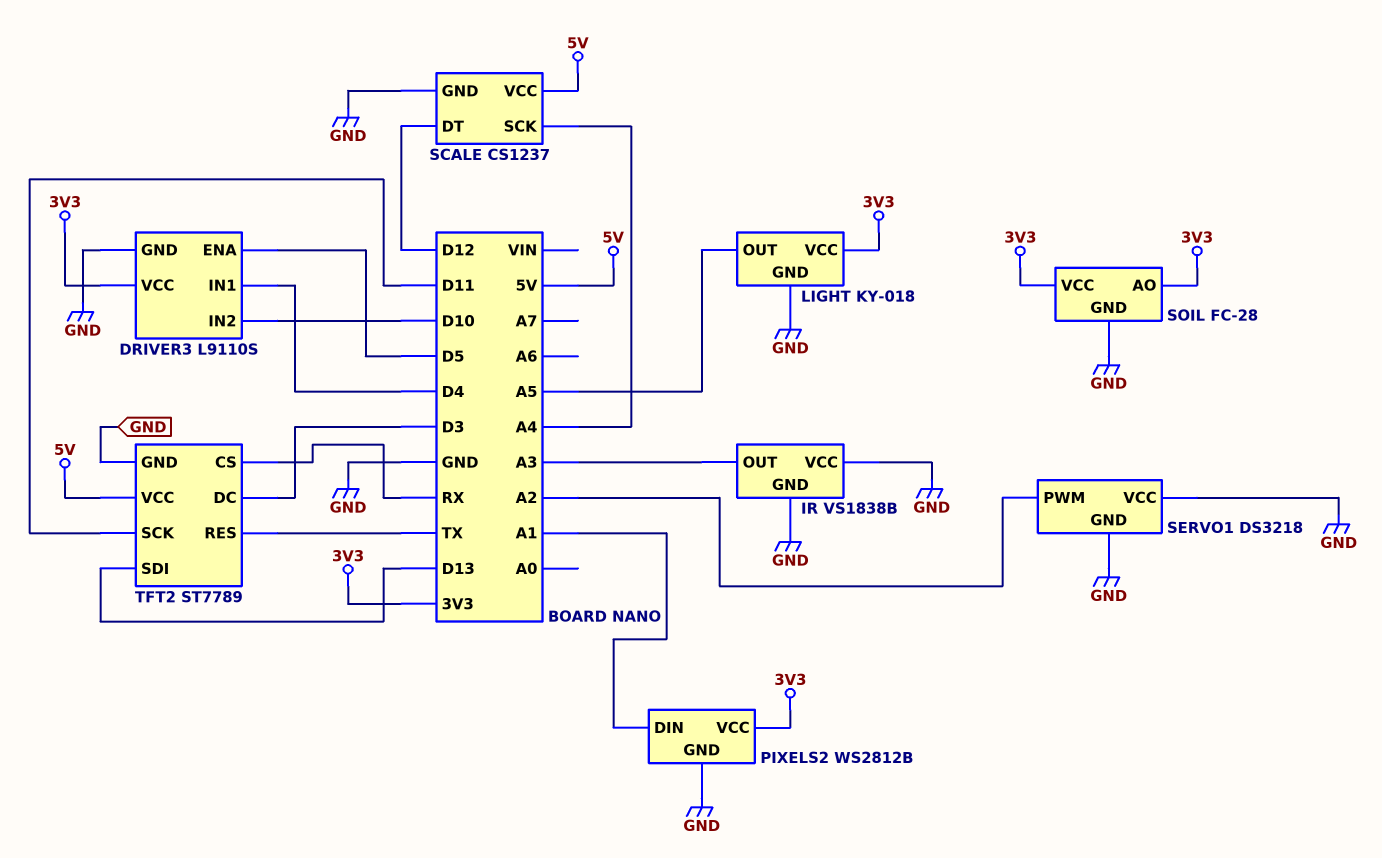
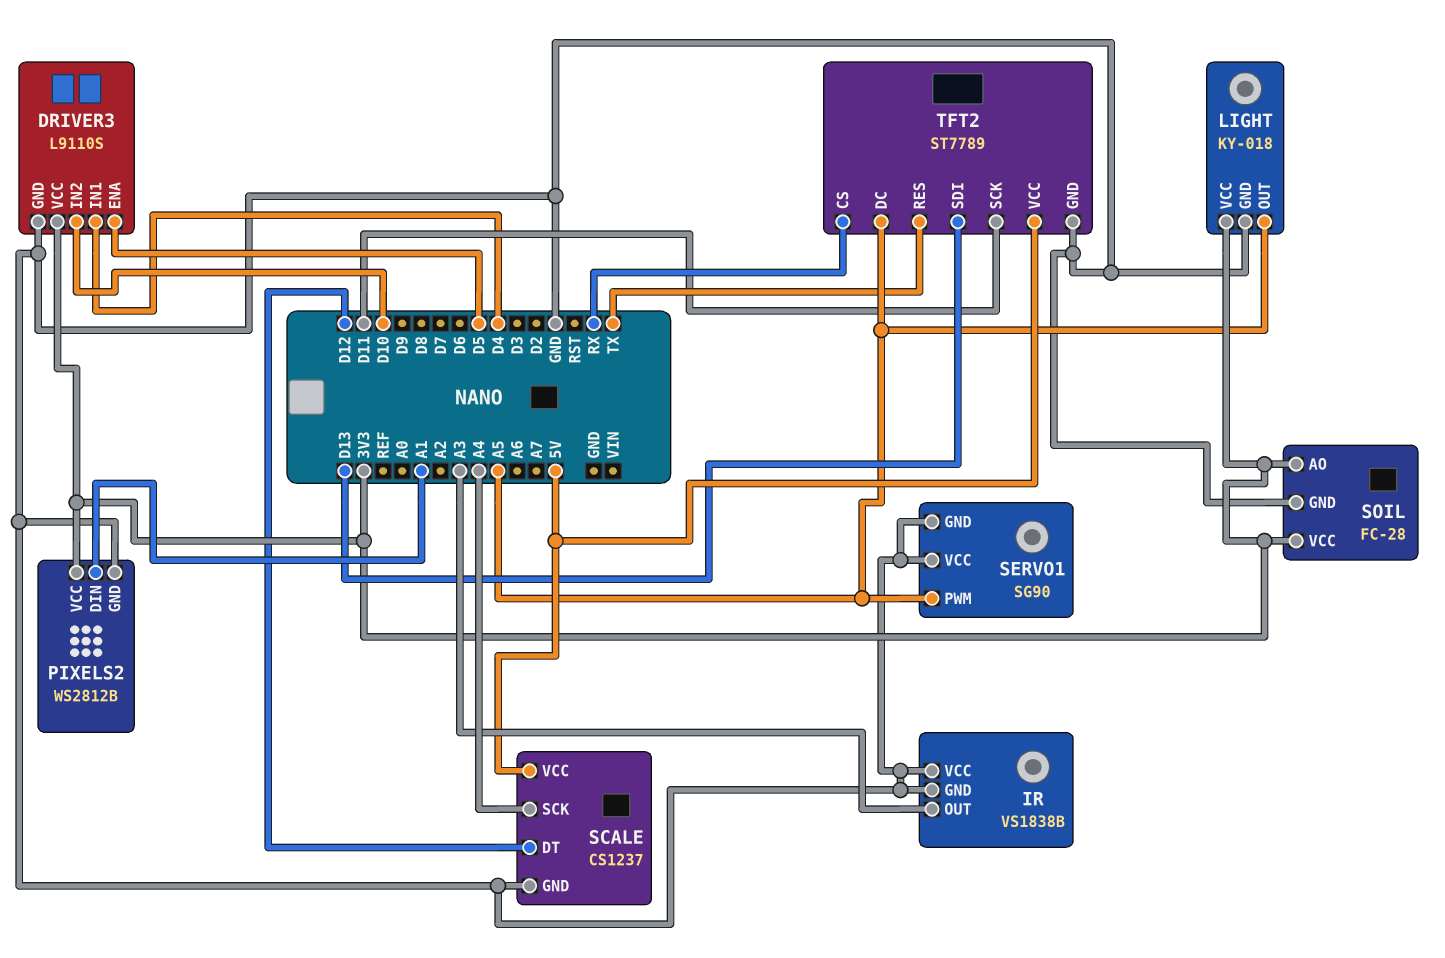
SERVO1: DS3218 -> SG90
SERVO1 pin PWM: A2 -> A5
TFT2 pin DC: D3 -> A5

